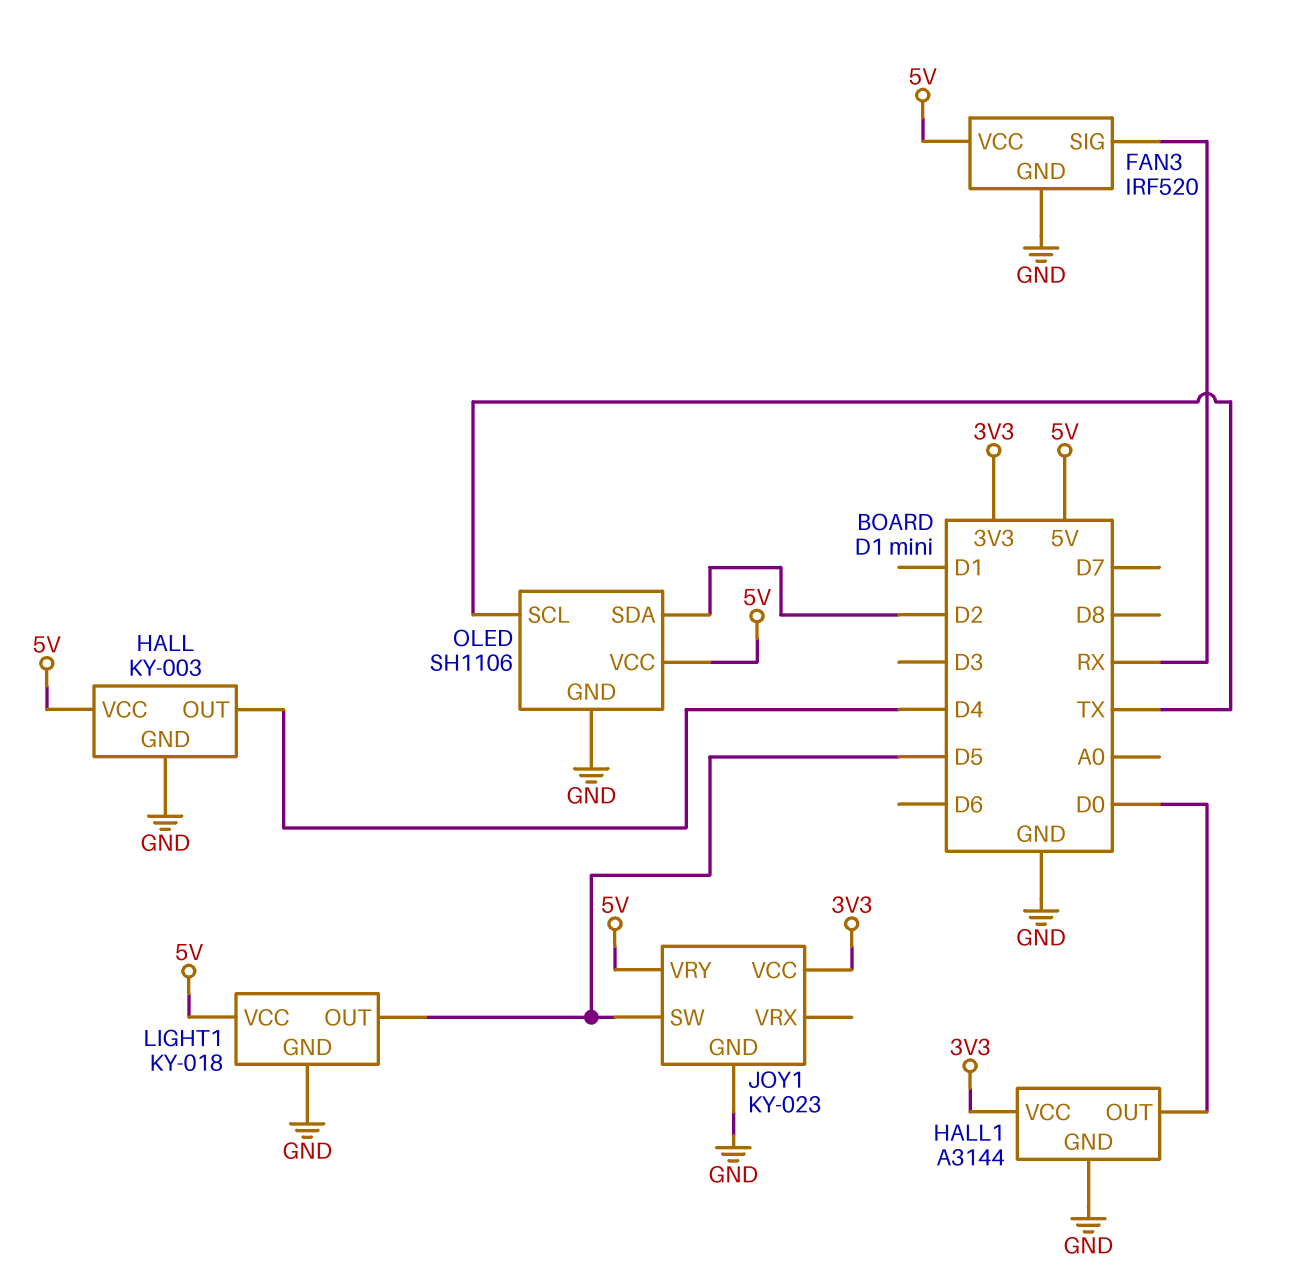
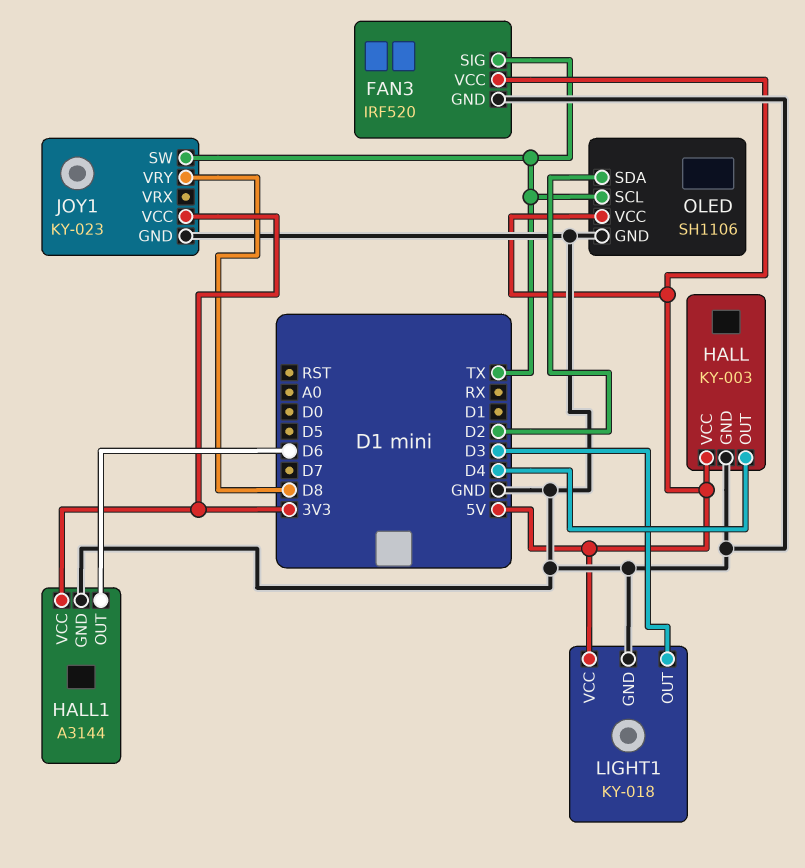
FAN3 pin SIG: RX -> TX
HALL1 pin OUT: D0 -> D6
JOY1 pin SW: D5 -> TX
JOY1 pin VRY: 5V -> D8
LIGHT1 pin OUT: D5 -> D3

